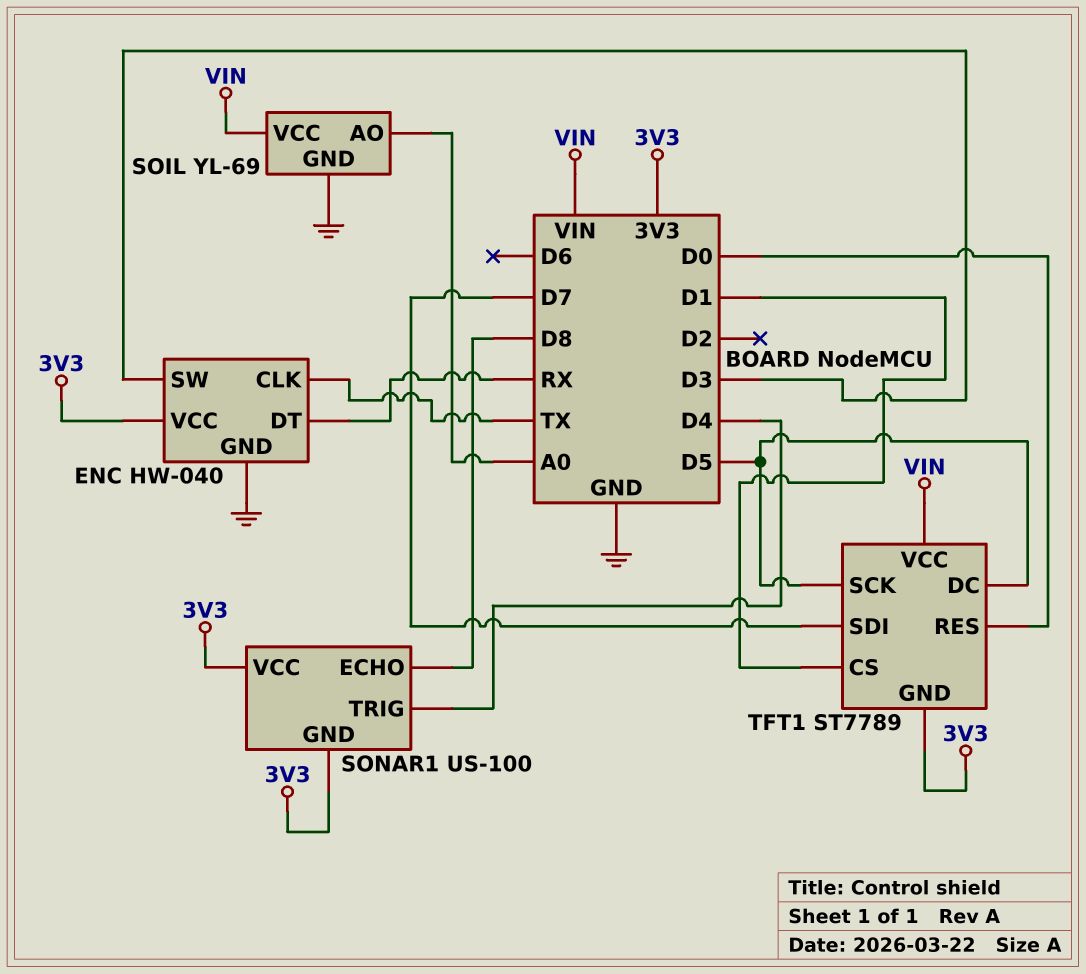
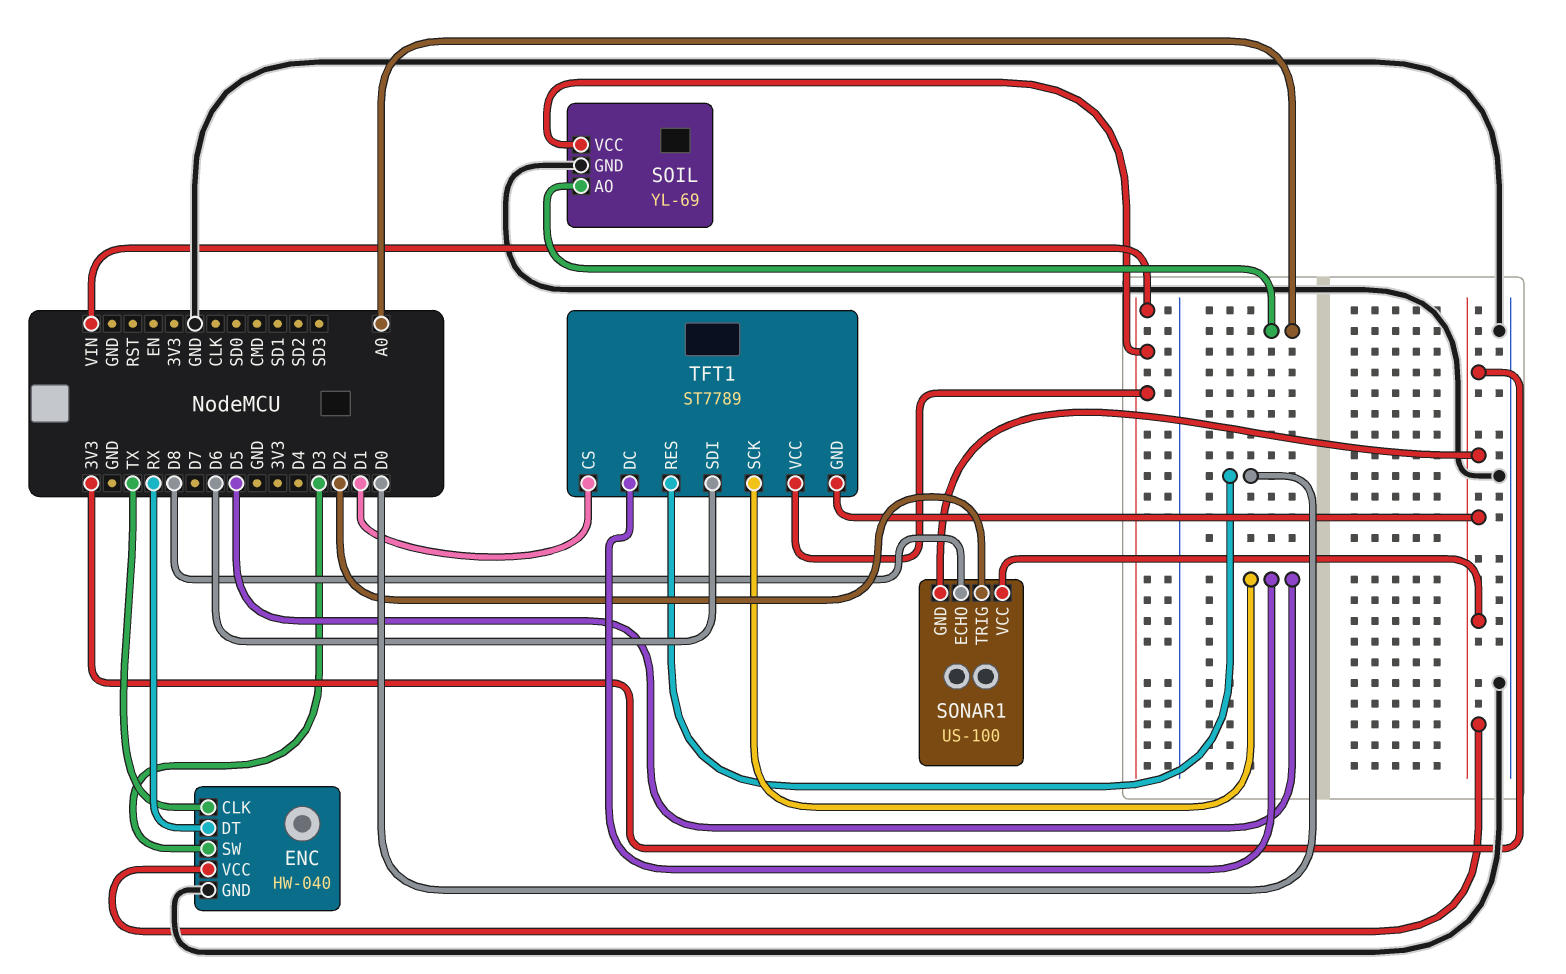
SONAR1 pin TRIG: D4 -> D2
TFT1 pin SDI: D7 -> D6

